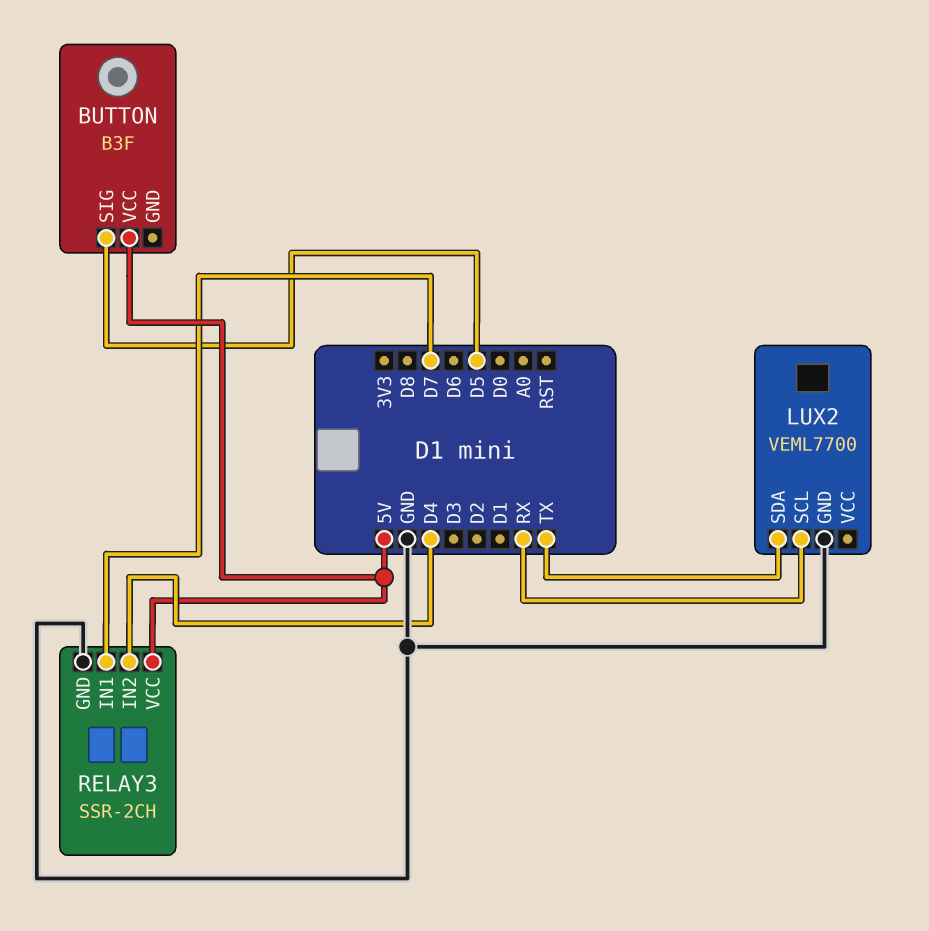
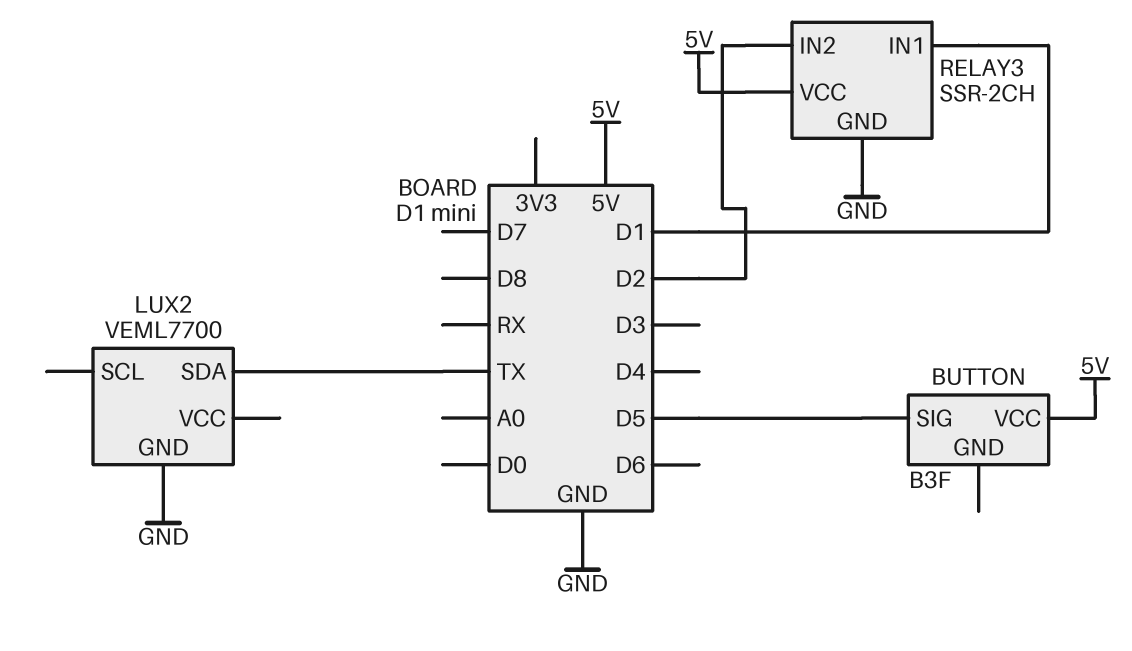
LUX2 pin SCL: RX -> none
RELAY3 pin IN1: D7 -> D1
RELAY3 pin IN2: D4 -> D2

